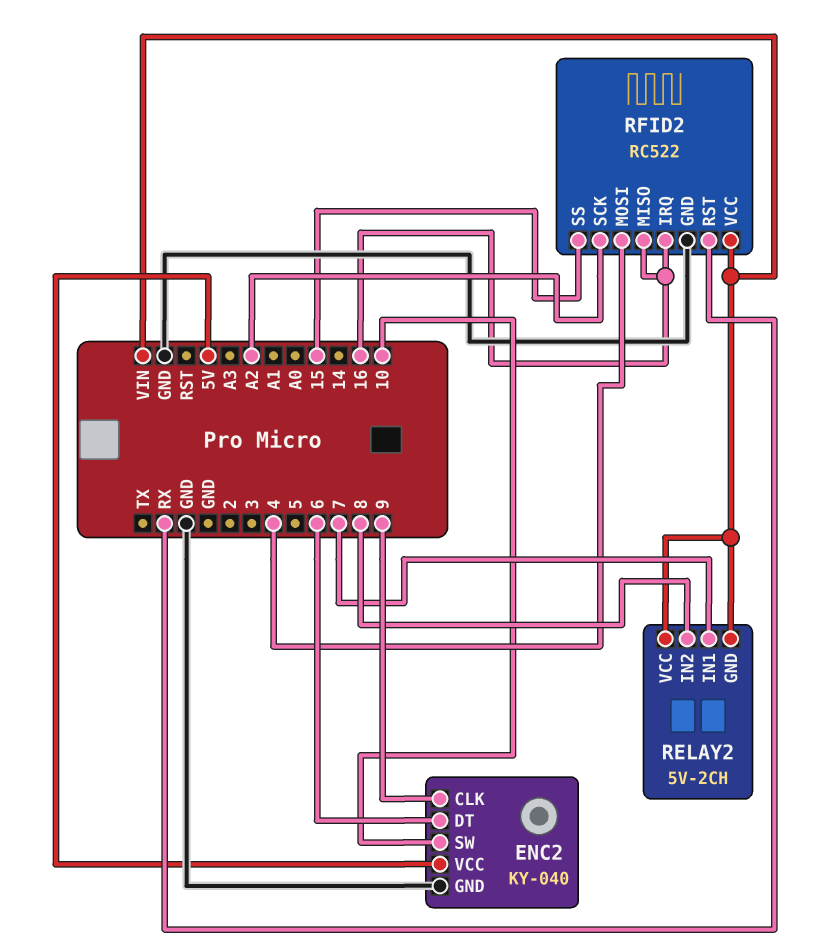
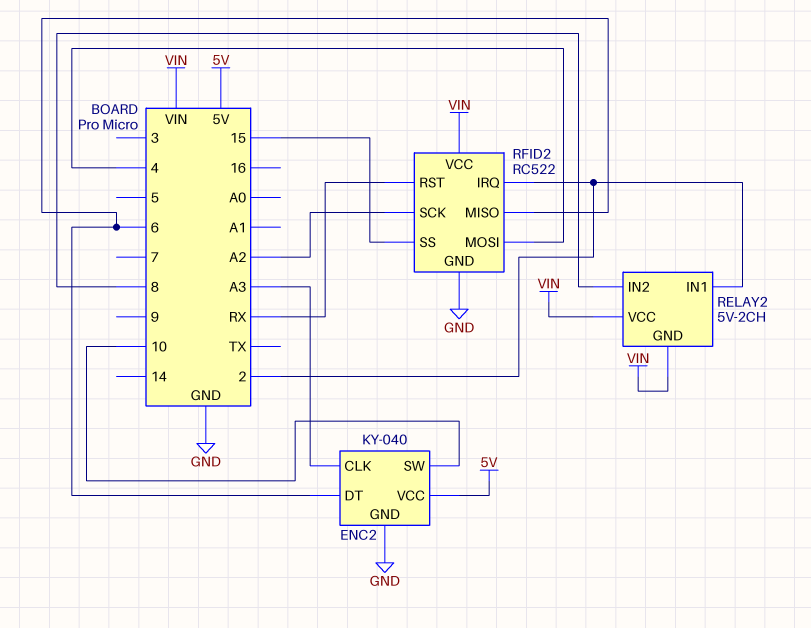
ENC2 pin CLK: 9 -> A3
RELAY2 pin IN1: 7 -> 2
RFID2 pin IRQ: 16 -> 2
RFID2 pin MISO: 16 -> 6

